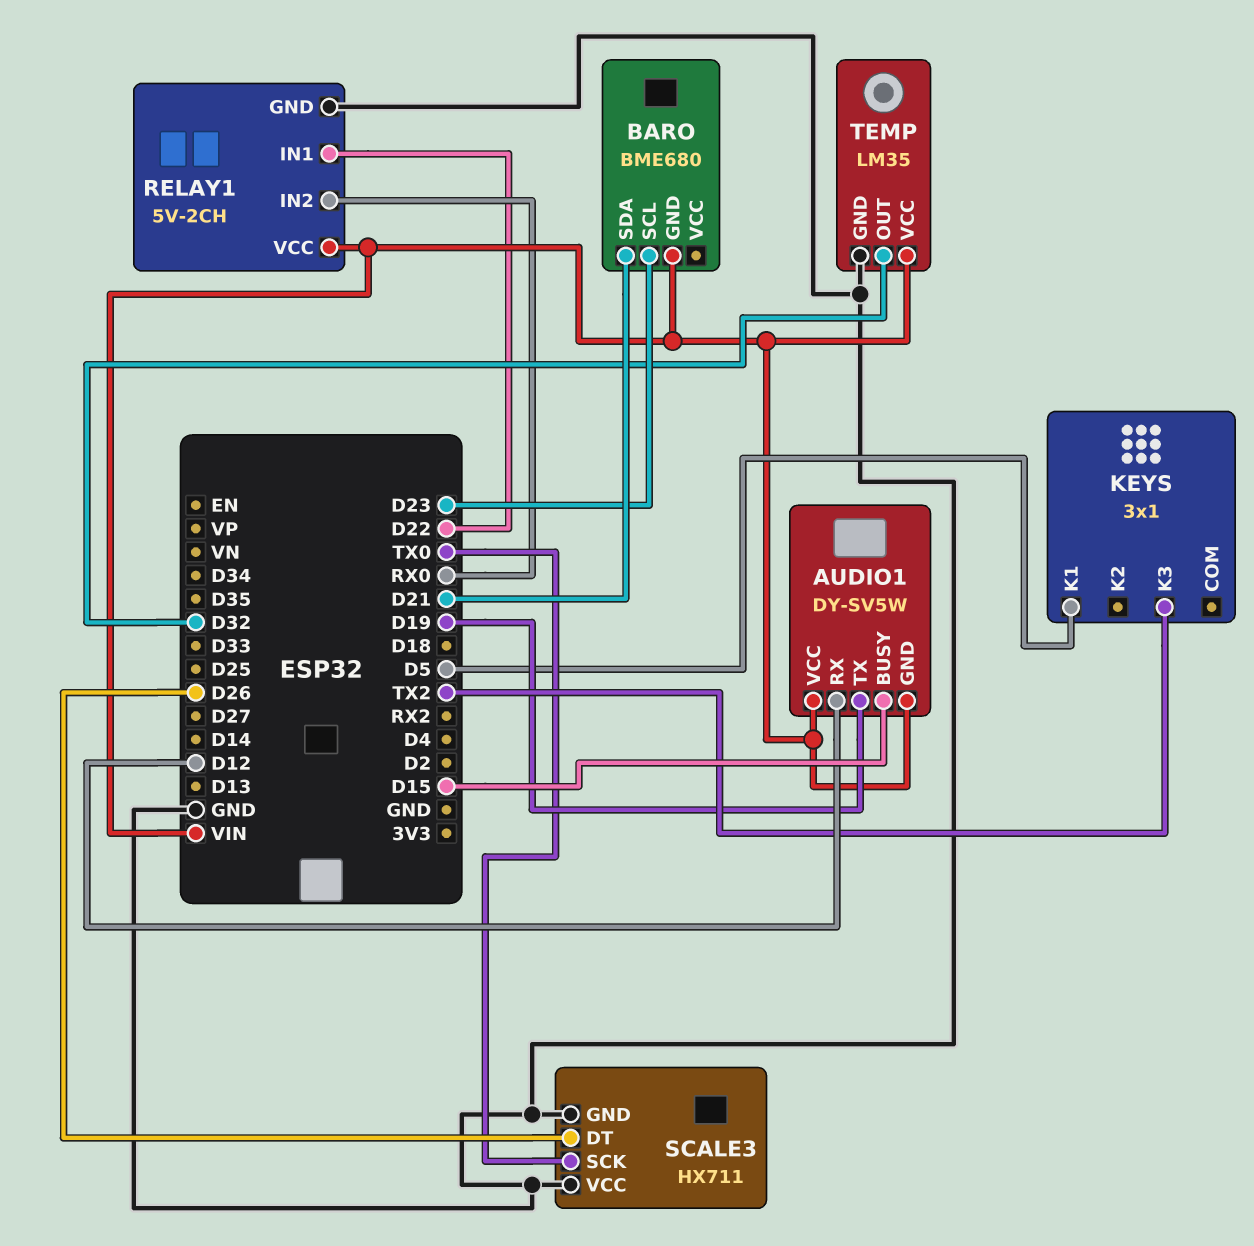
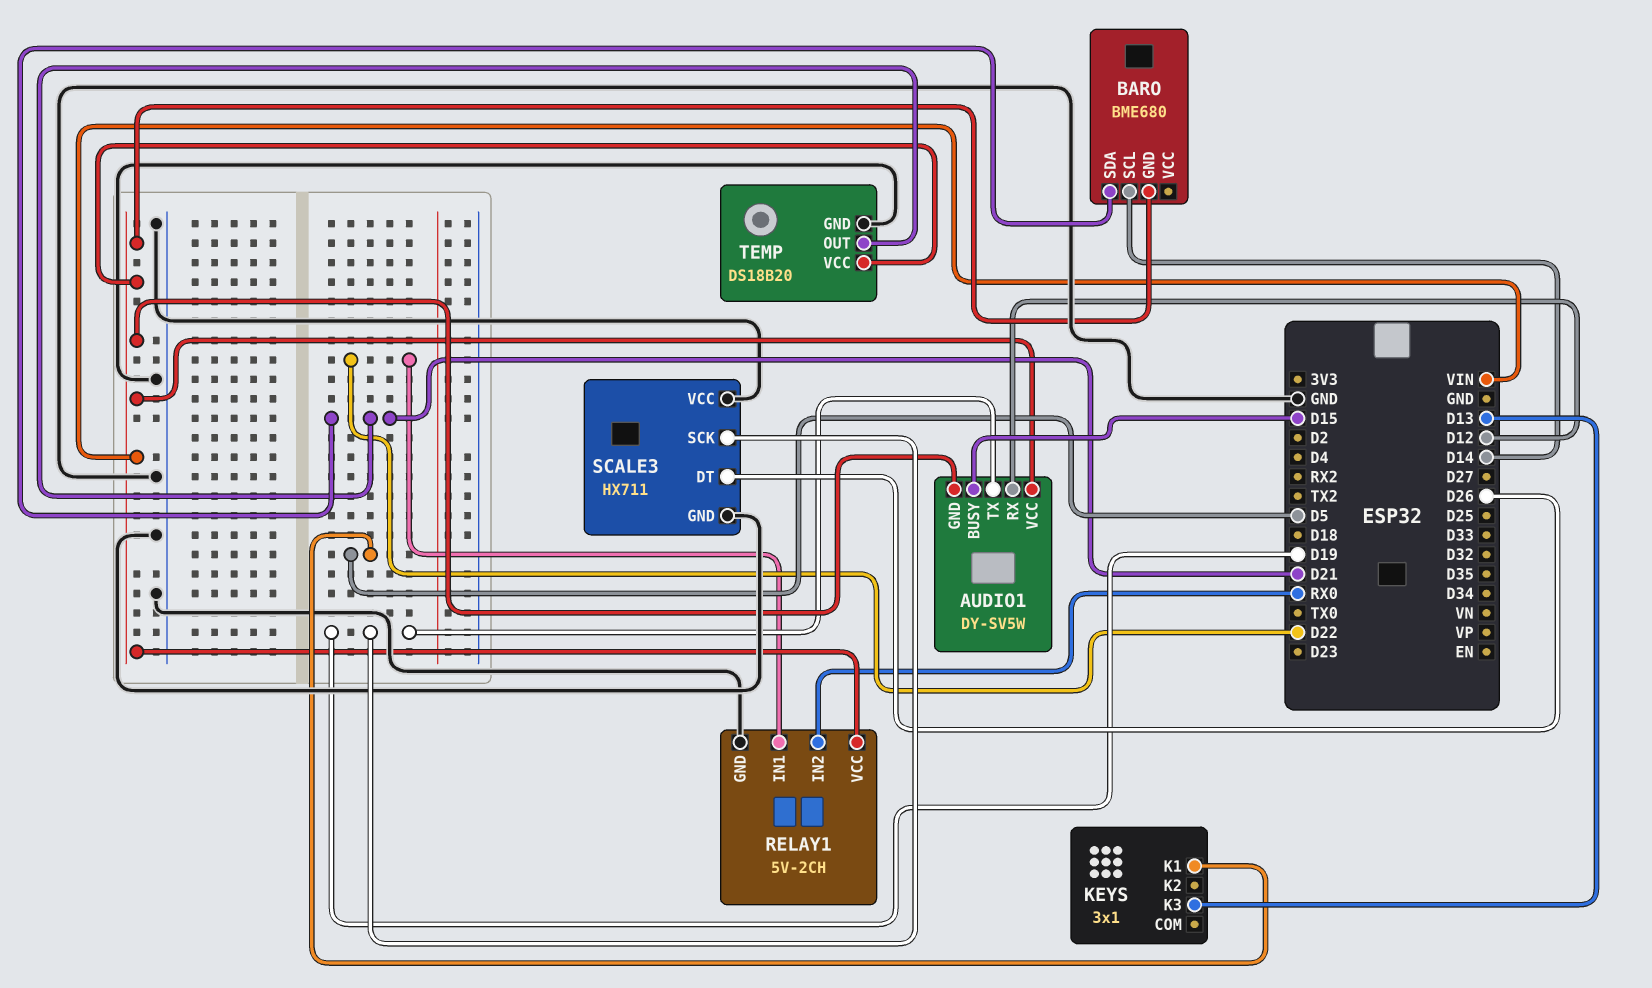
BARO pin SCL: D23 -> D14
KEYS pin K3: TX2 -> D13
SCALE3 pin SCK: TX0 -> D19
TEMP: LM35 -> DS18B20
TEMP pin OUT: D32 -> D21

